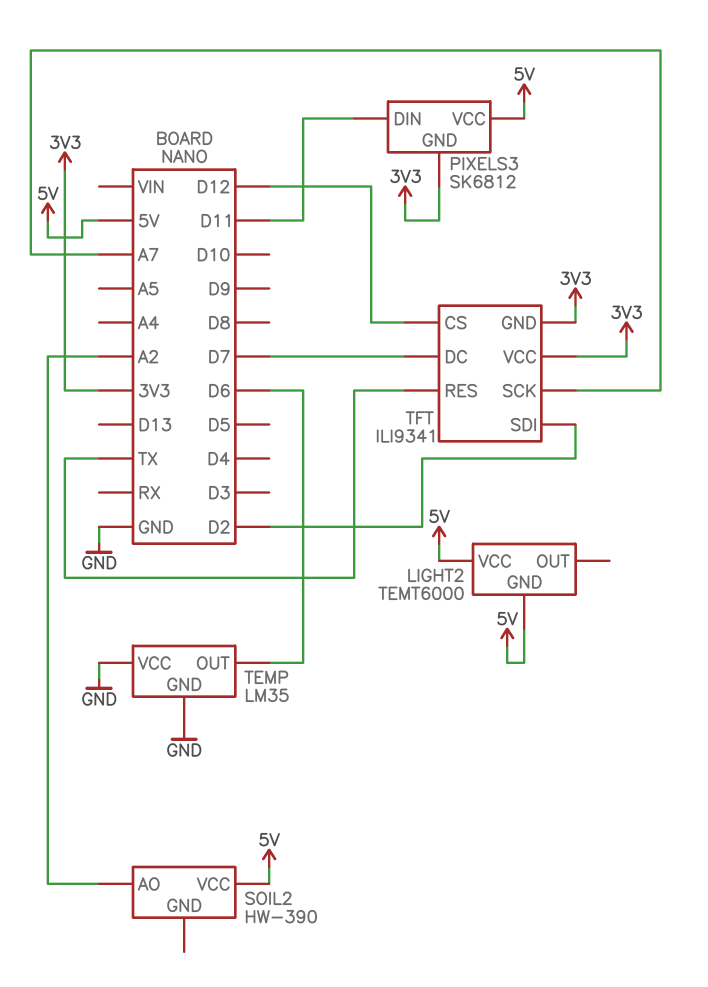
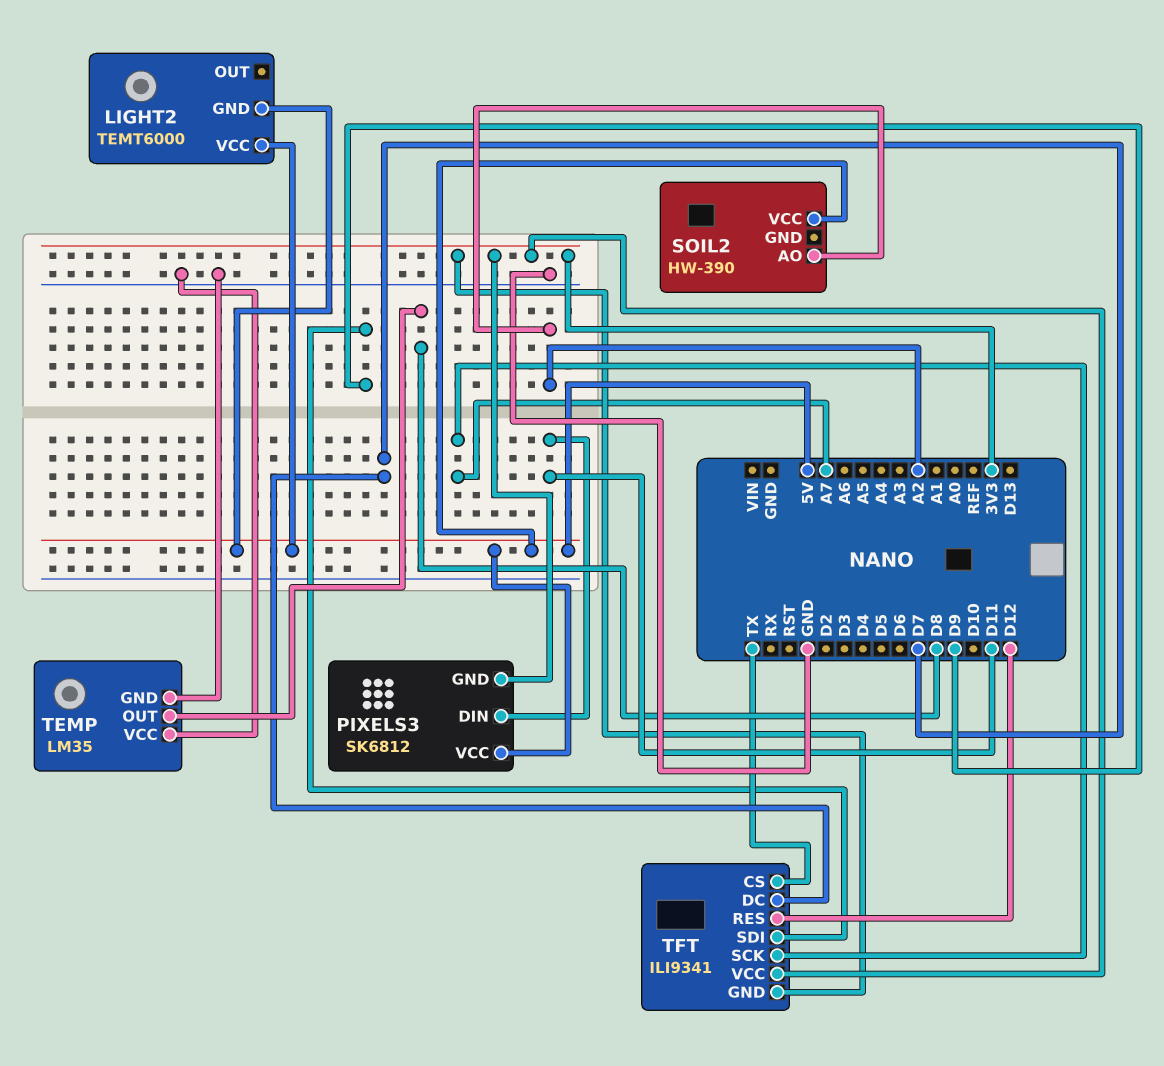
TEMP pin OUT: D6 -> D8
TFT pin CS: D12 -> TX
TFT pin RES: TX -> D12
TFT pin SDI: D2 -> D9

